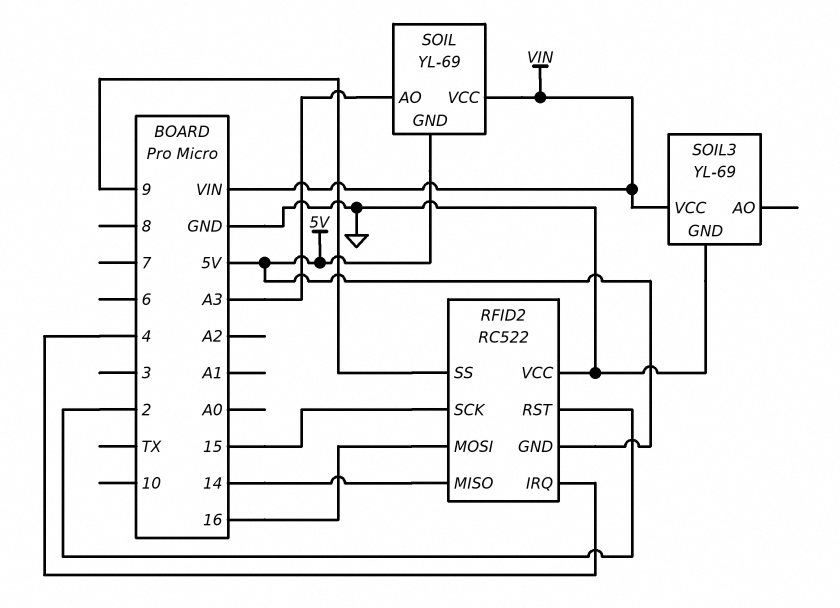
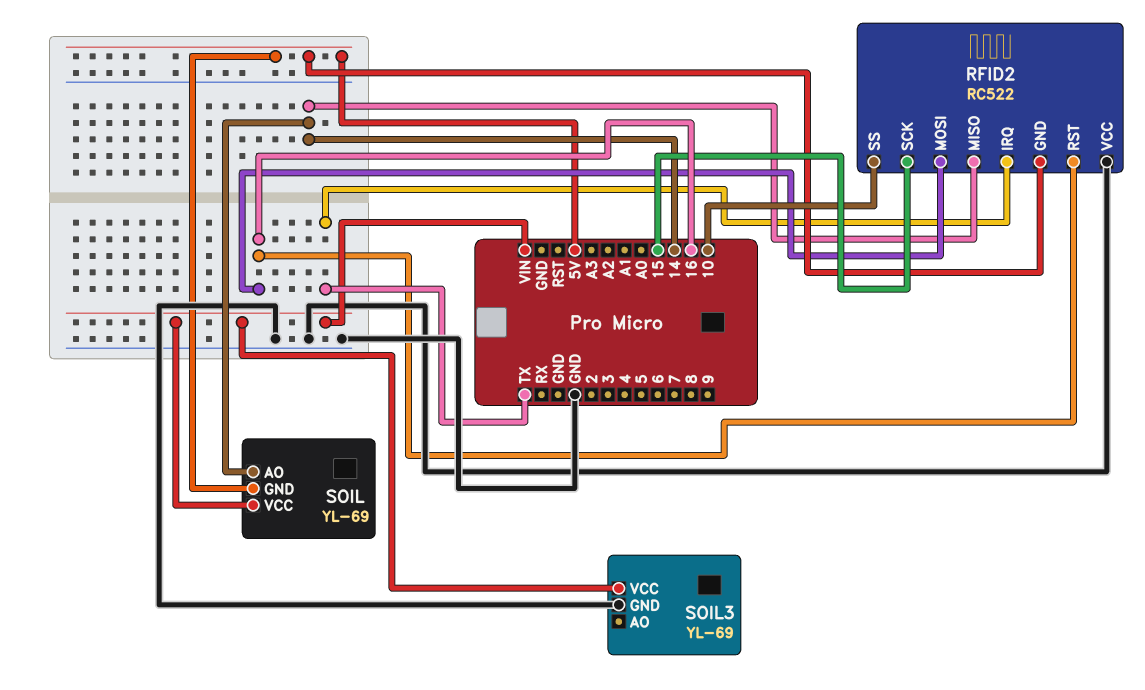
RFID2 pin IRQ: 4 -> TX
RFID2 pin RST: 2 -> 16
RFID2 pin SS: 9 -> 10
SOIL pin AO: A3 -> 14

